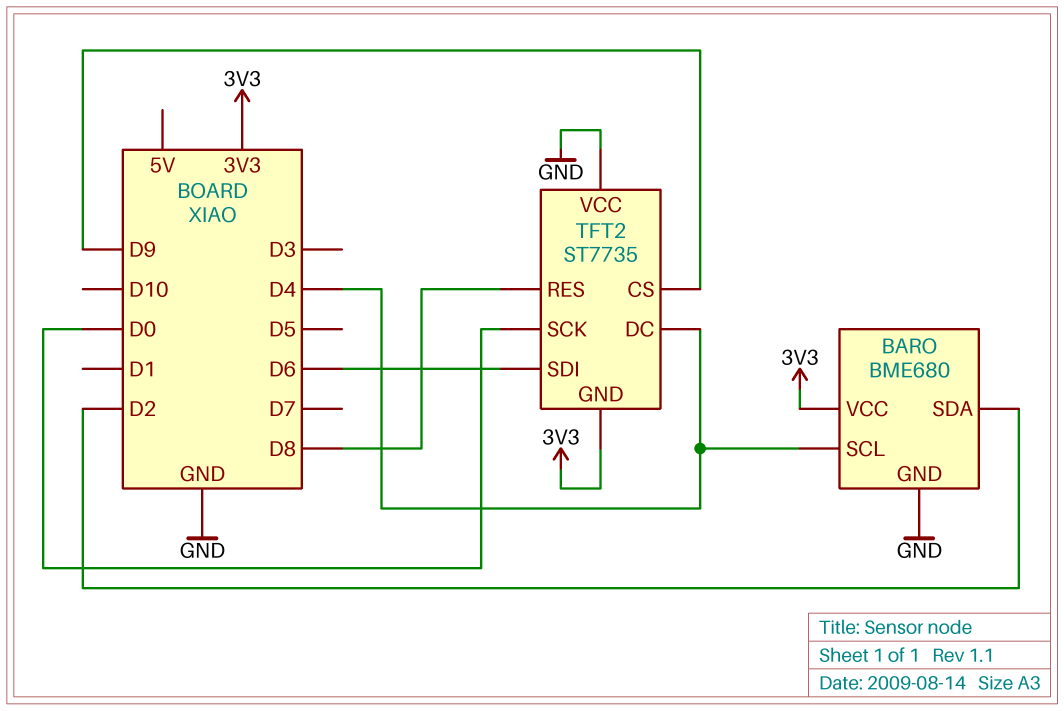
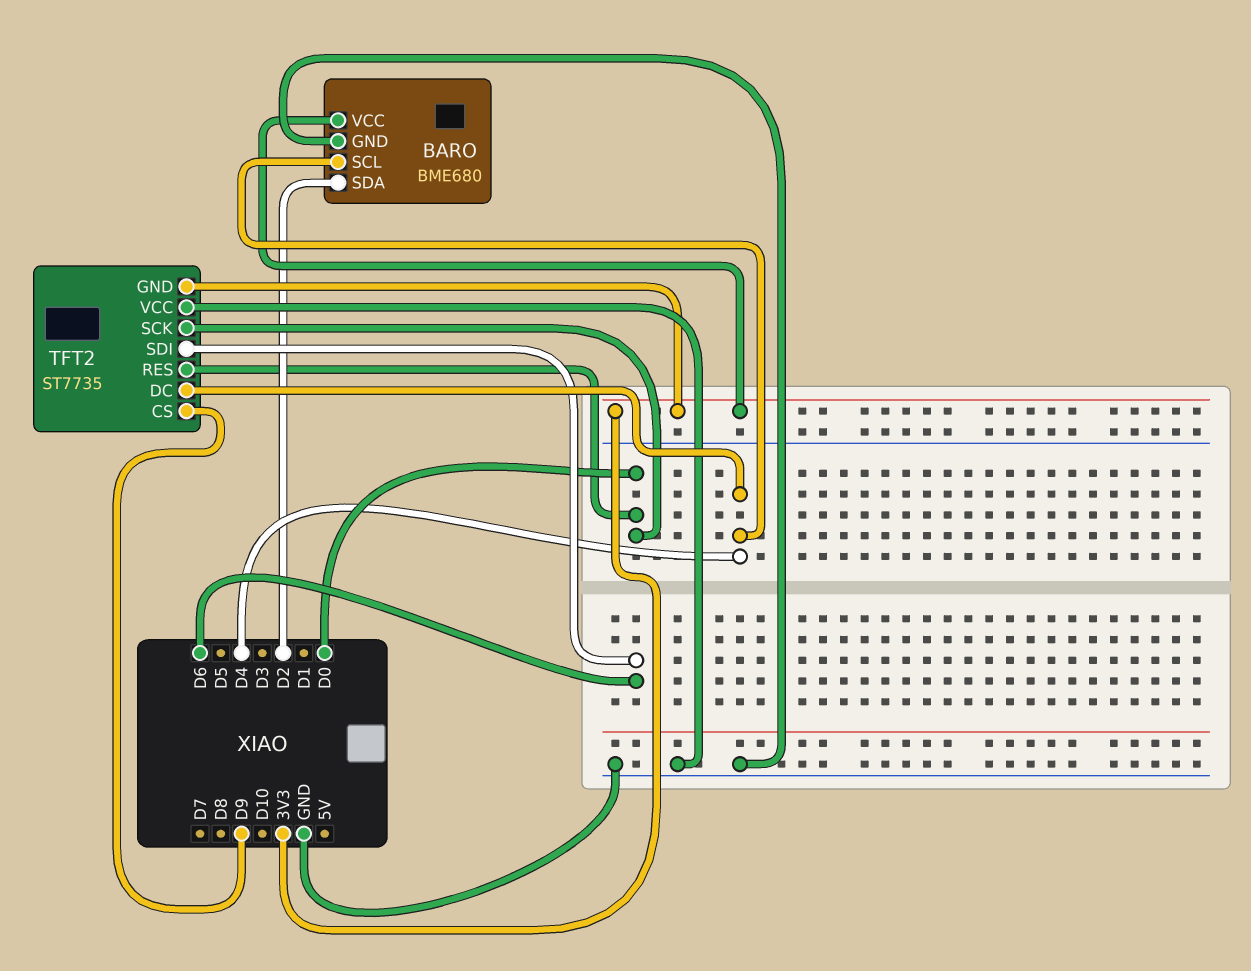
TFT2 pin RES: D8 -> D0

